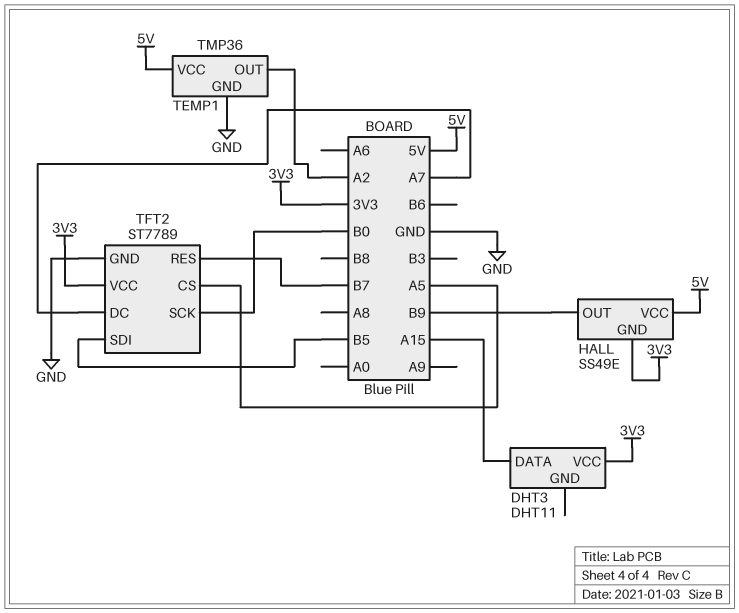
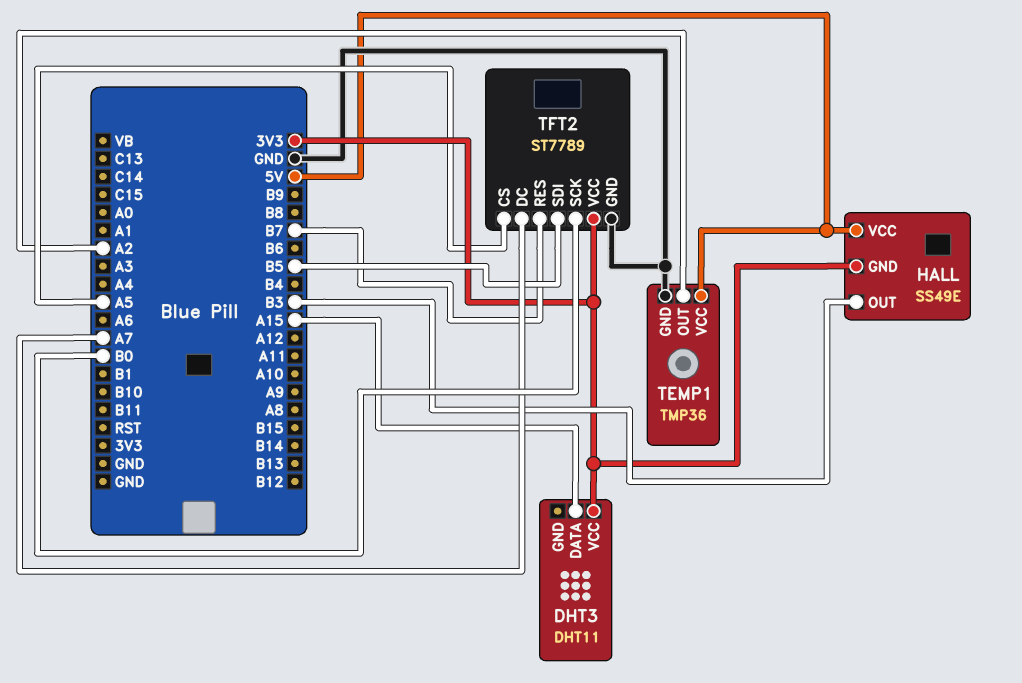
HALL pin OUT: B9 -> B3

